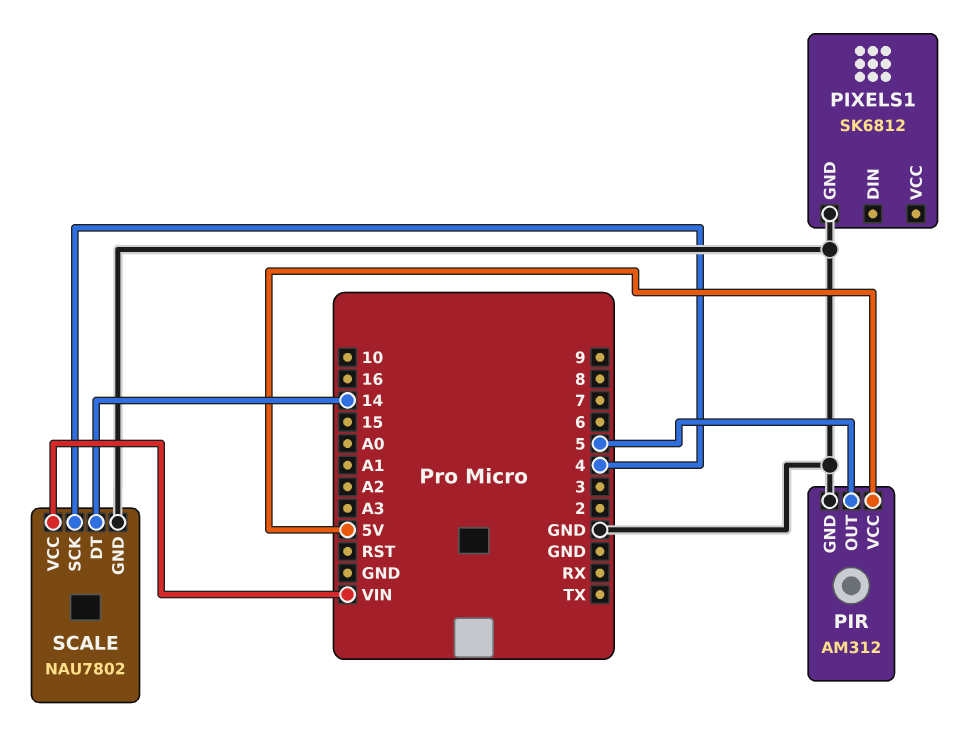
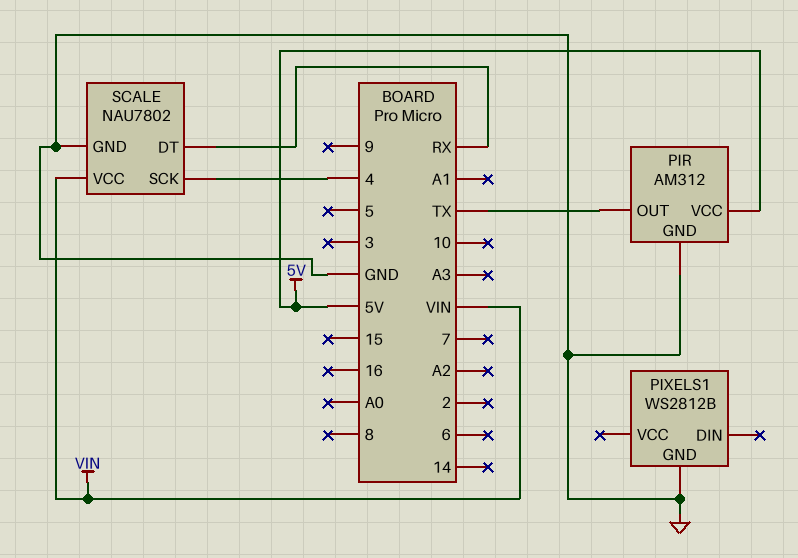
PIR pin OUT: 5 -> TX
PIXELS1: SK6812 -> WS2812B
SCALE pin DT: 14 -> RX

